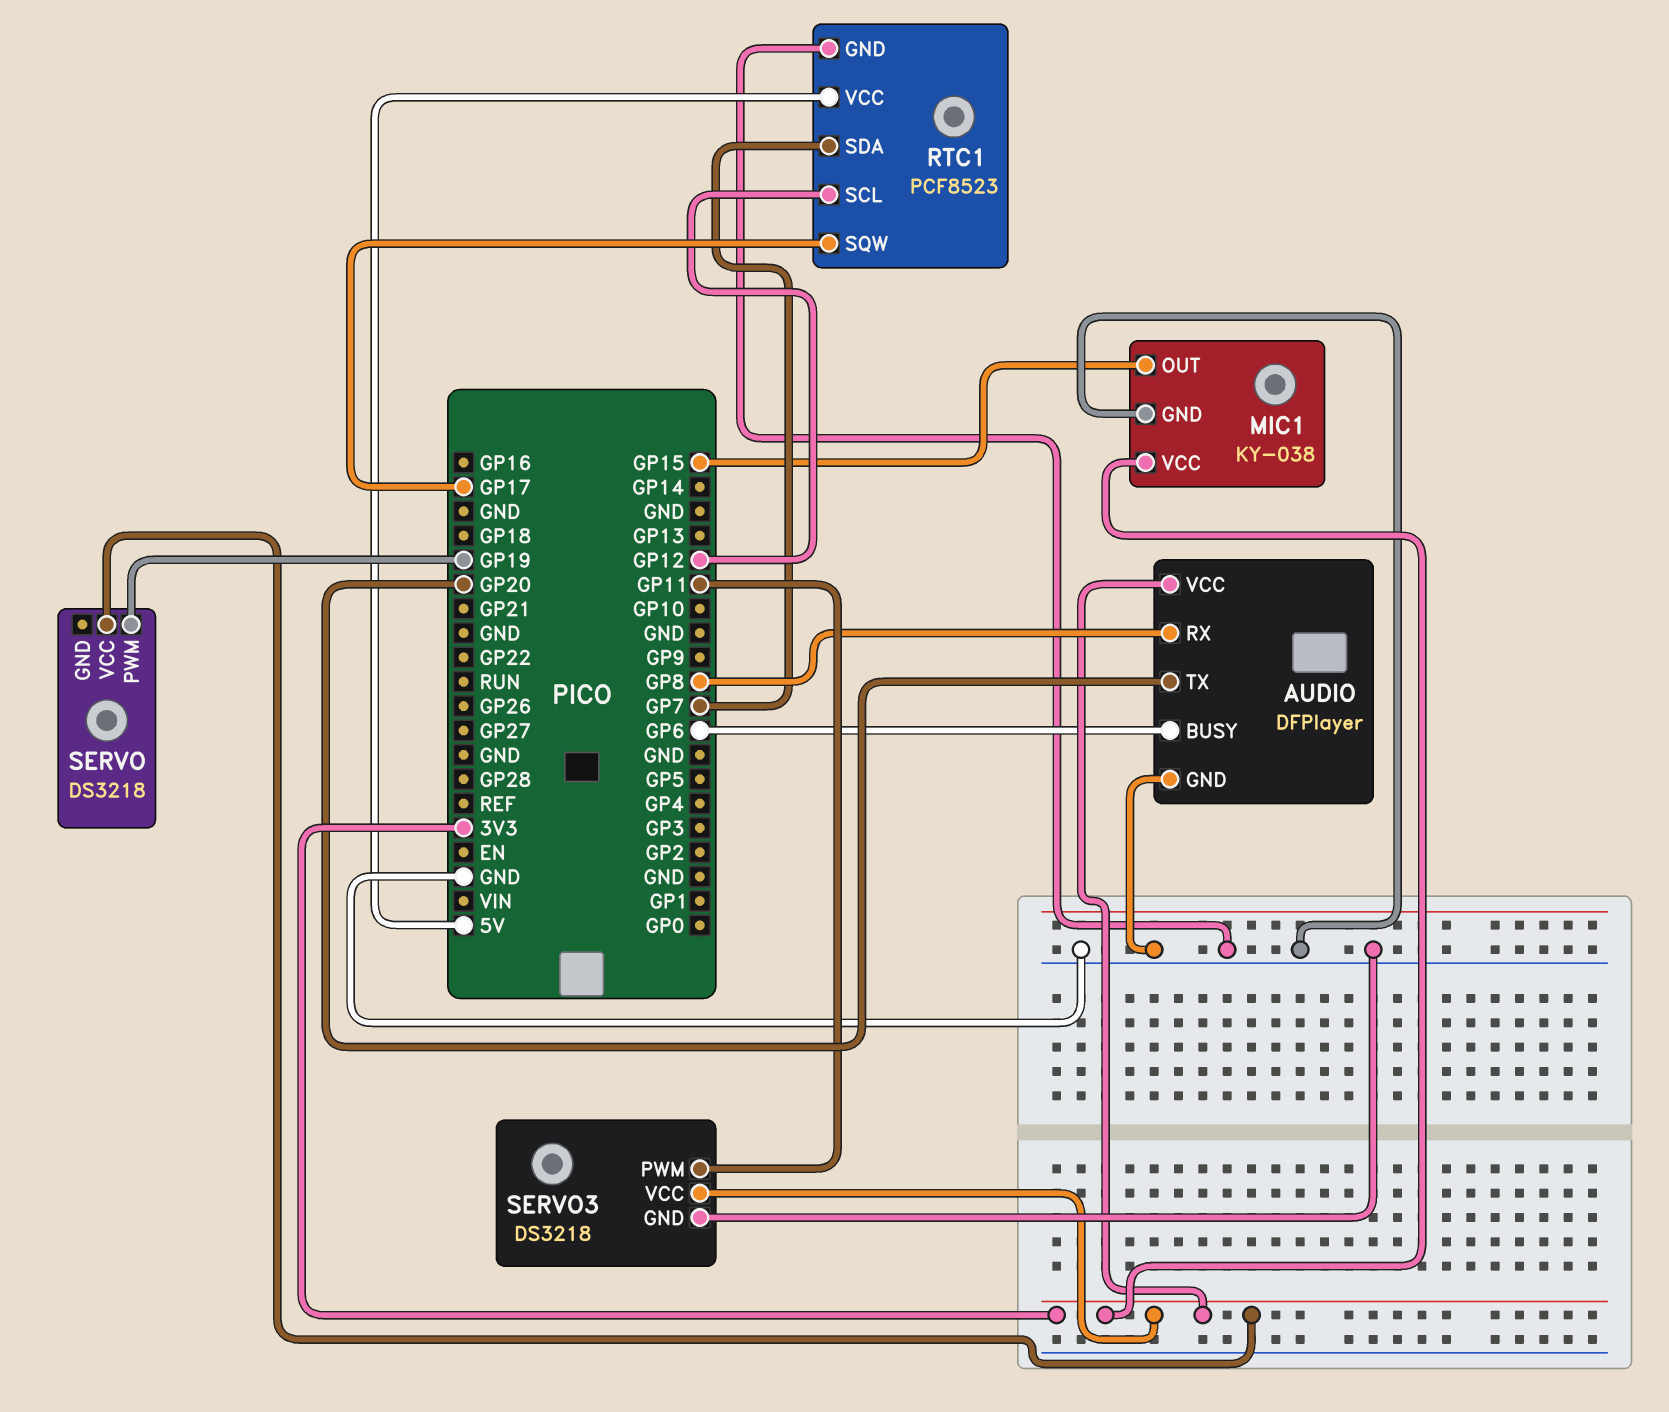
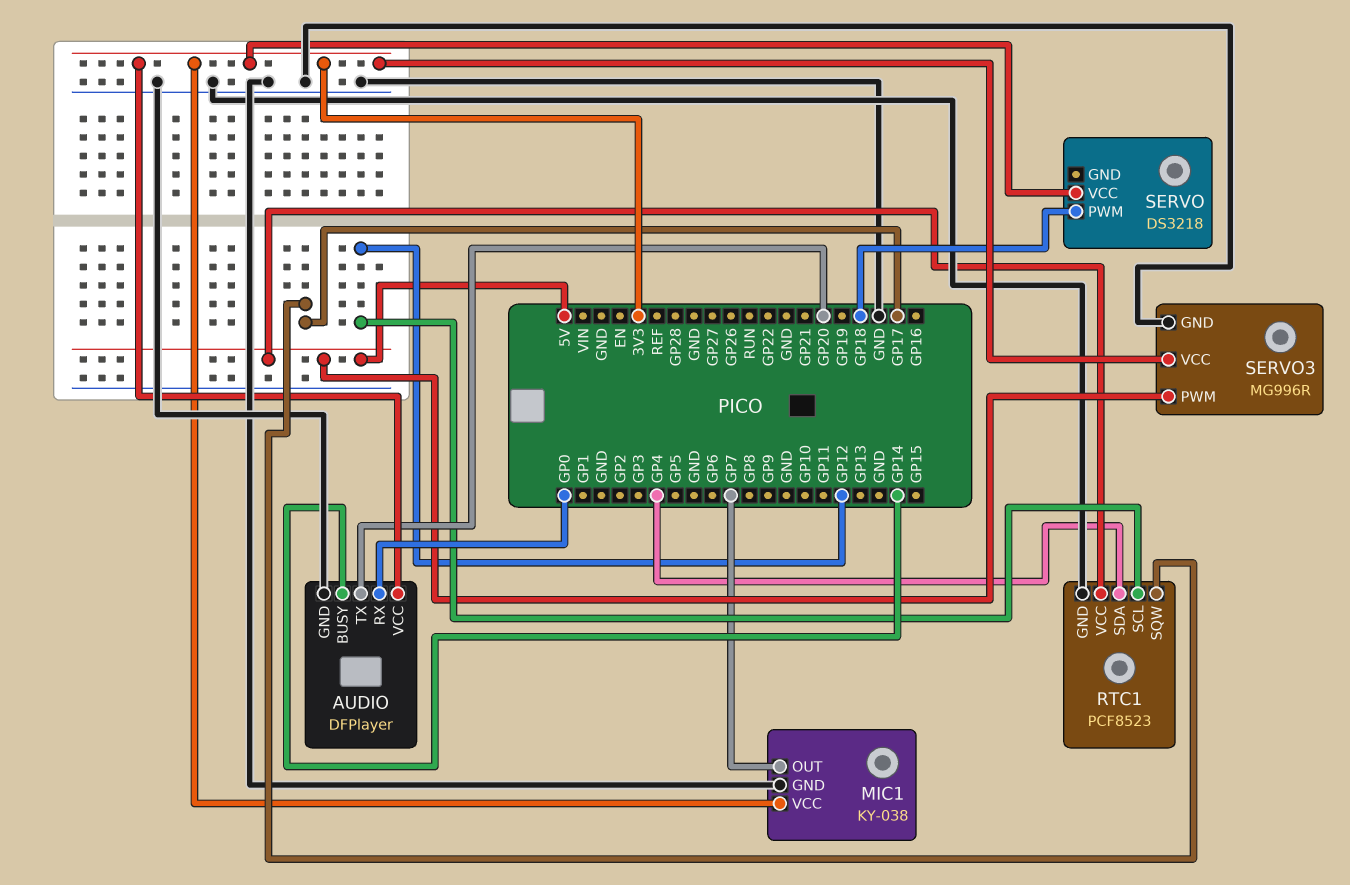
AUDIO pin BUSY: GP6 -> GP14
AUDIO pin RX: GP8 -> GP0
MIC1 pin OUT: GP15 -> GP7
RTC1 pin SDA: GP7 -> GP4
SERVO pin PWM: GP19 -> GP18
SERVO3: DS3218 -> MG996R
SERVO3 pin PWM: GP11 -> 5V

